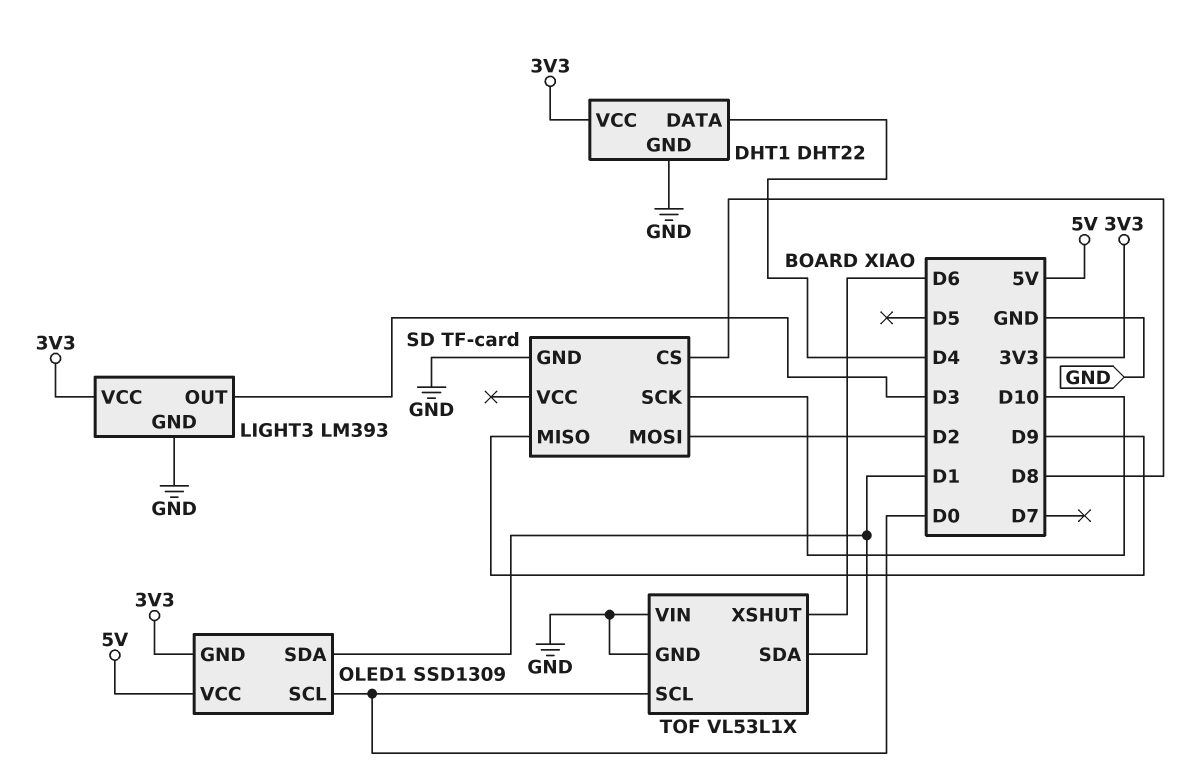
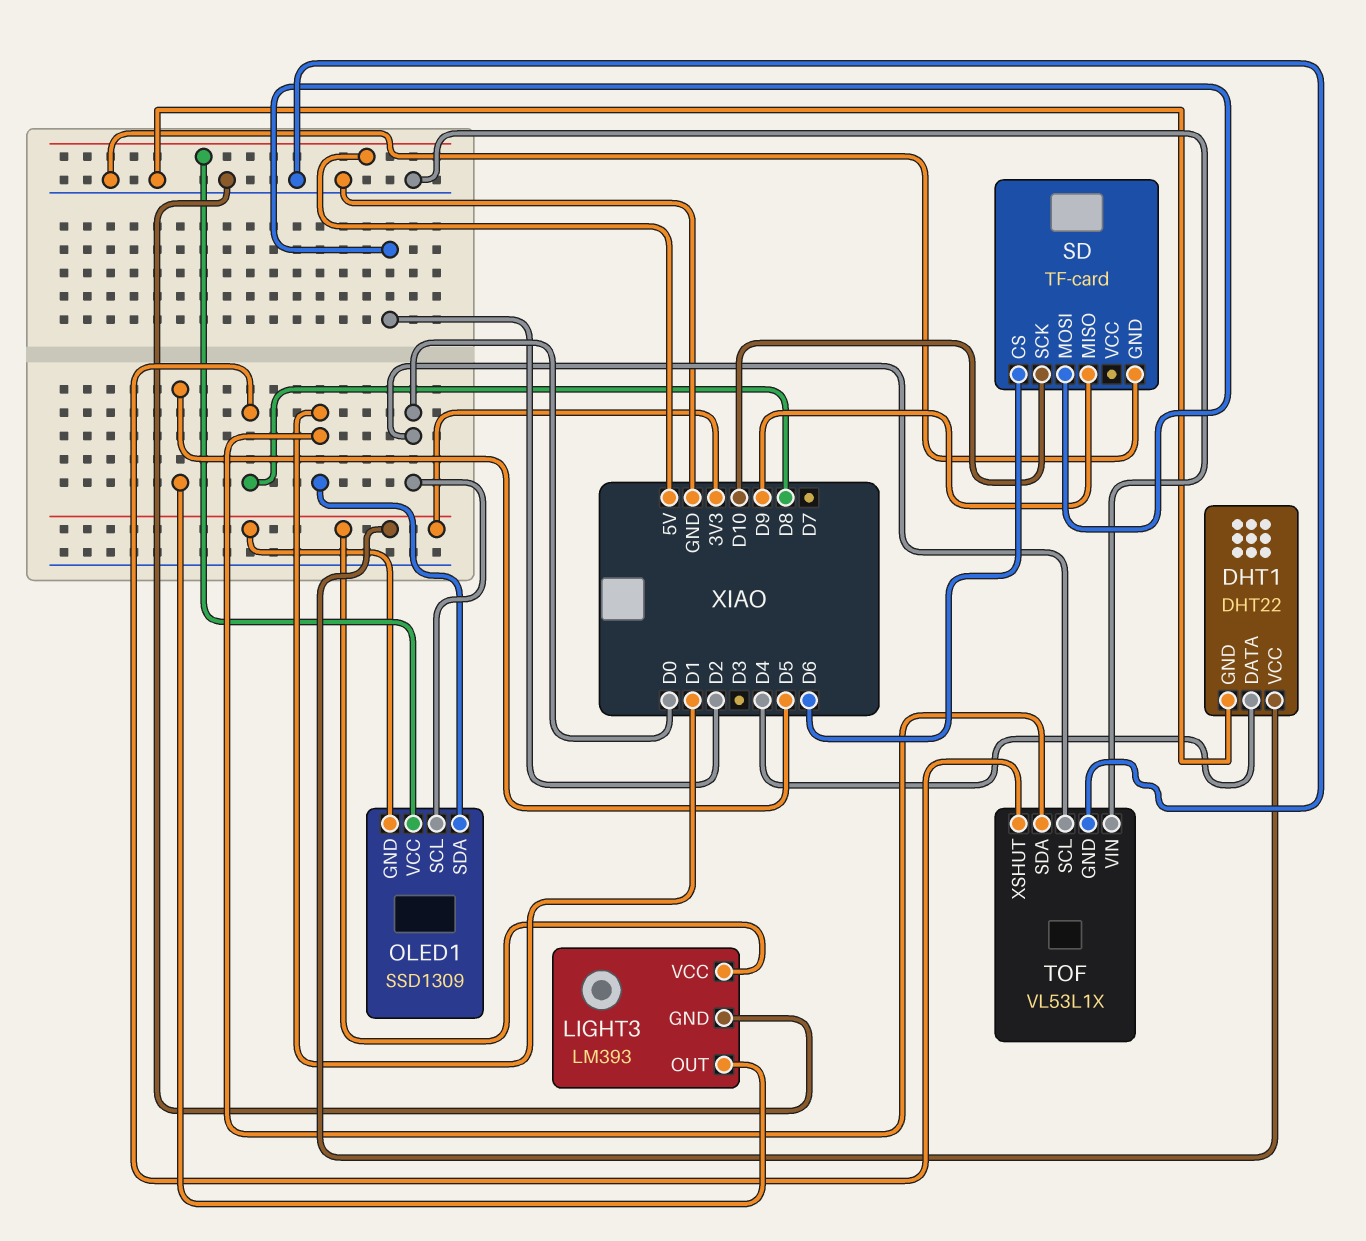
LIGHT3 pin OUT: D3 -> D5
SD pin CS: D8 -> D6
TOF pin XSHUT: D6 -> D8

